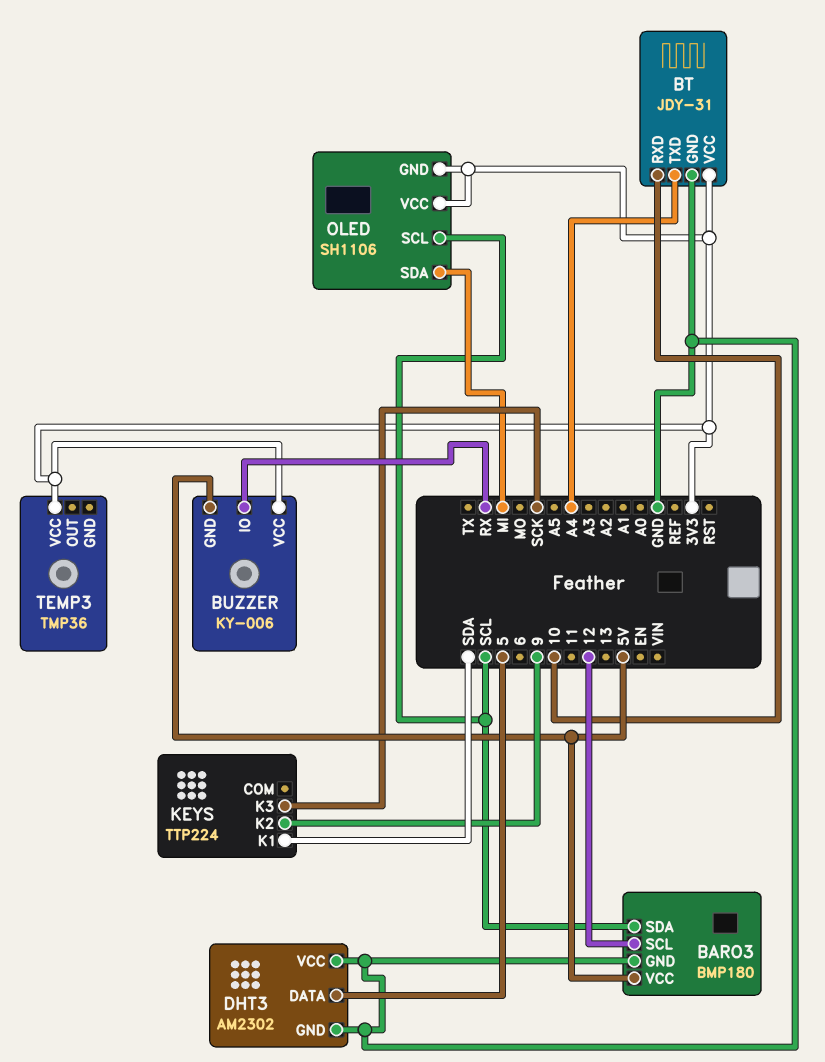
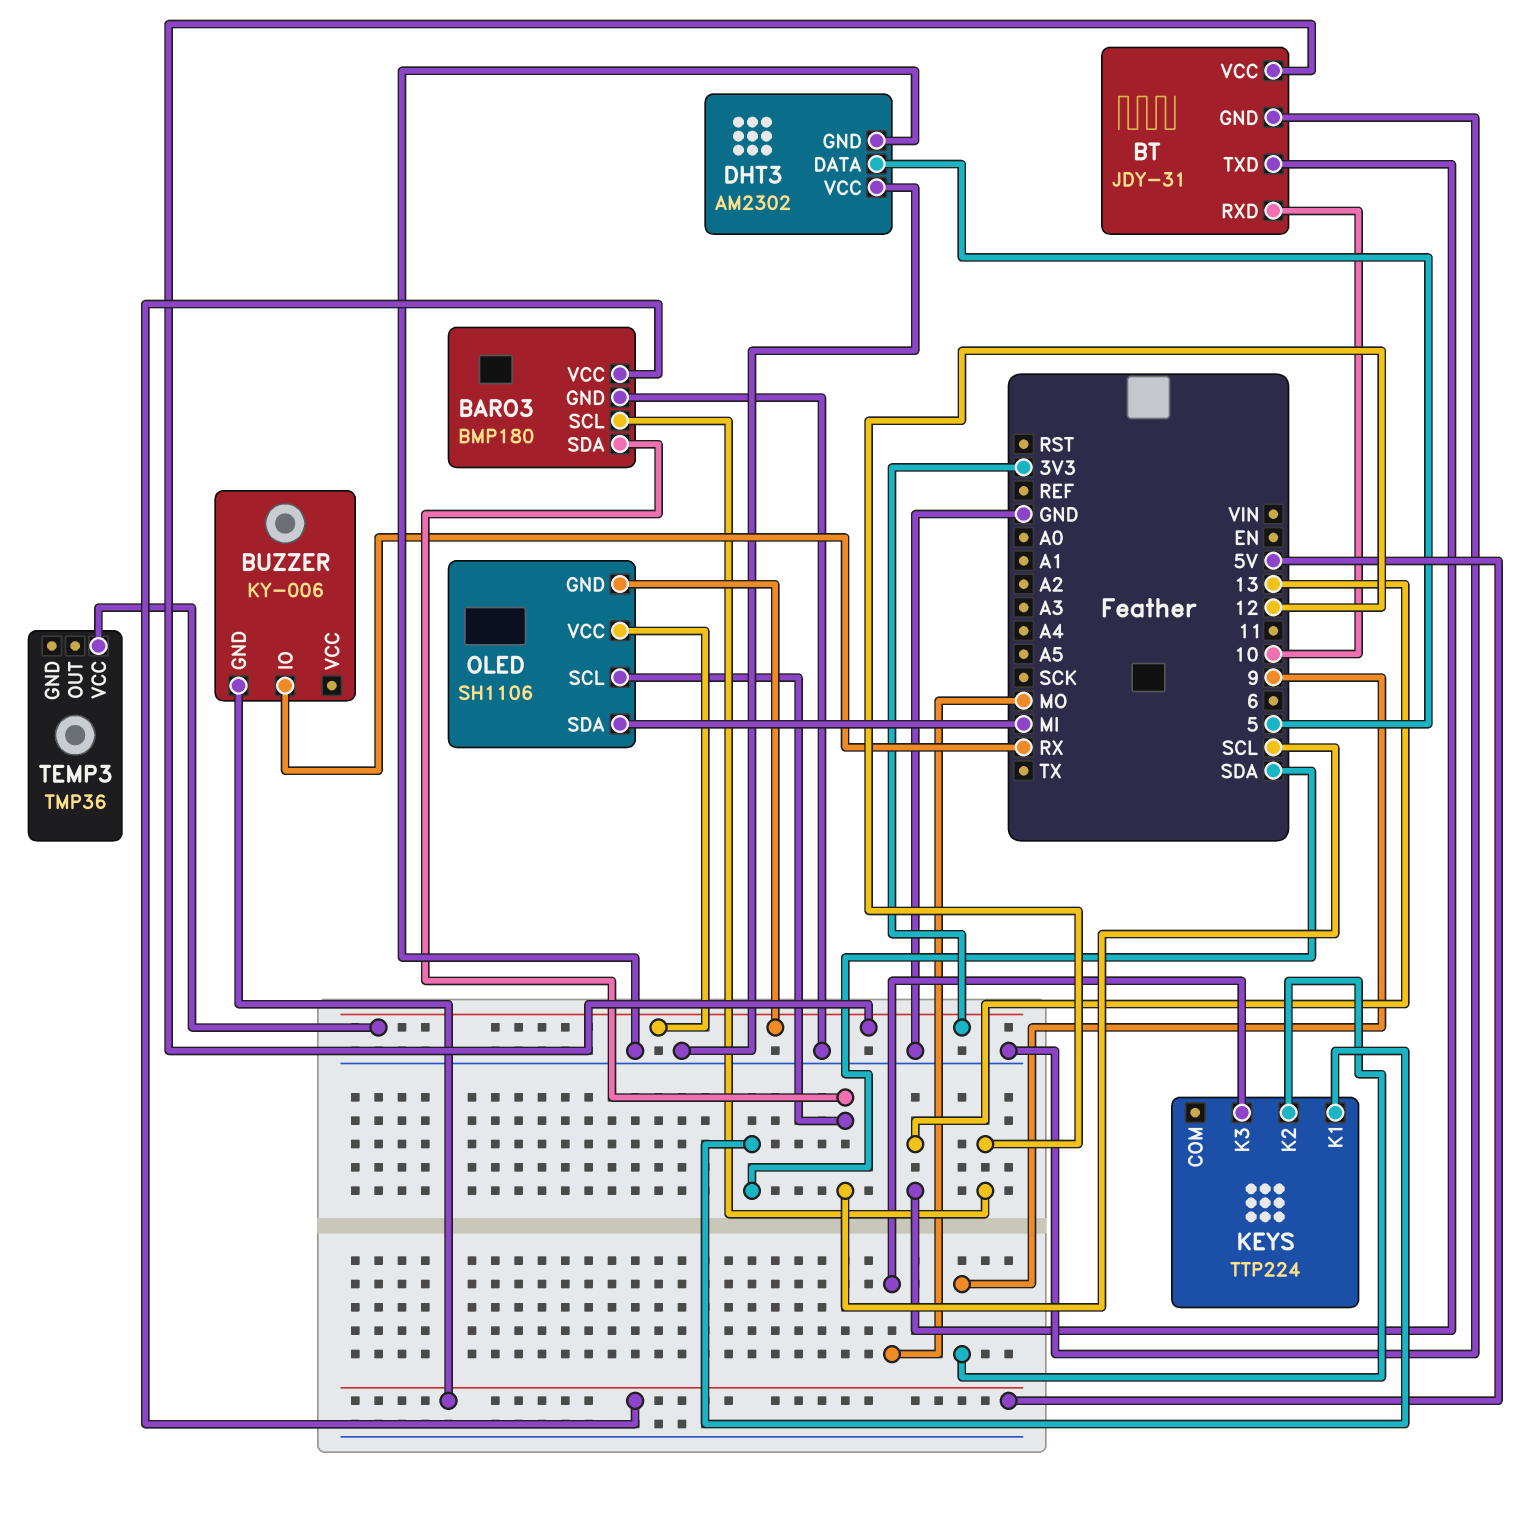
BT pin TXD: A4 -> 13
BUZZER pin VCC: 3V3 -> none
KEYS pin K3: SCK -> MO

